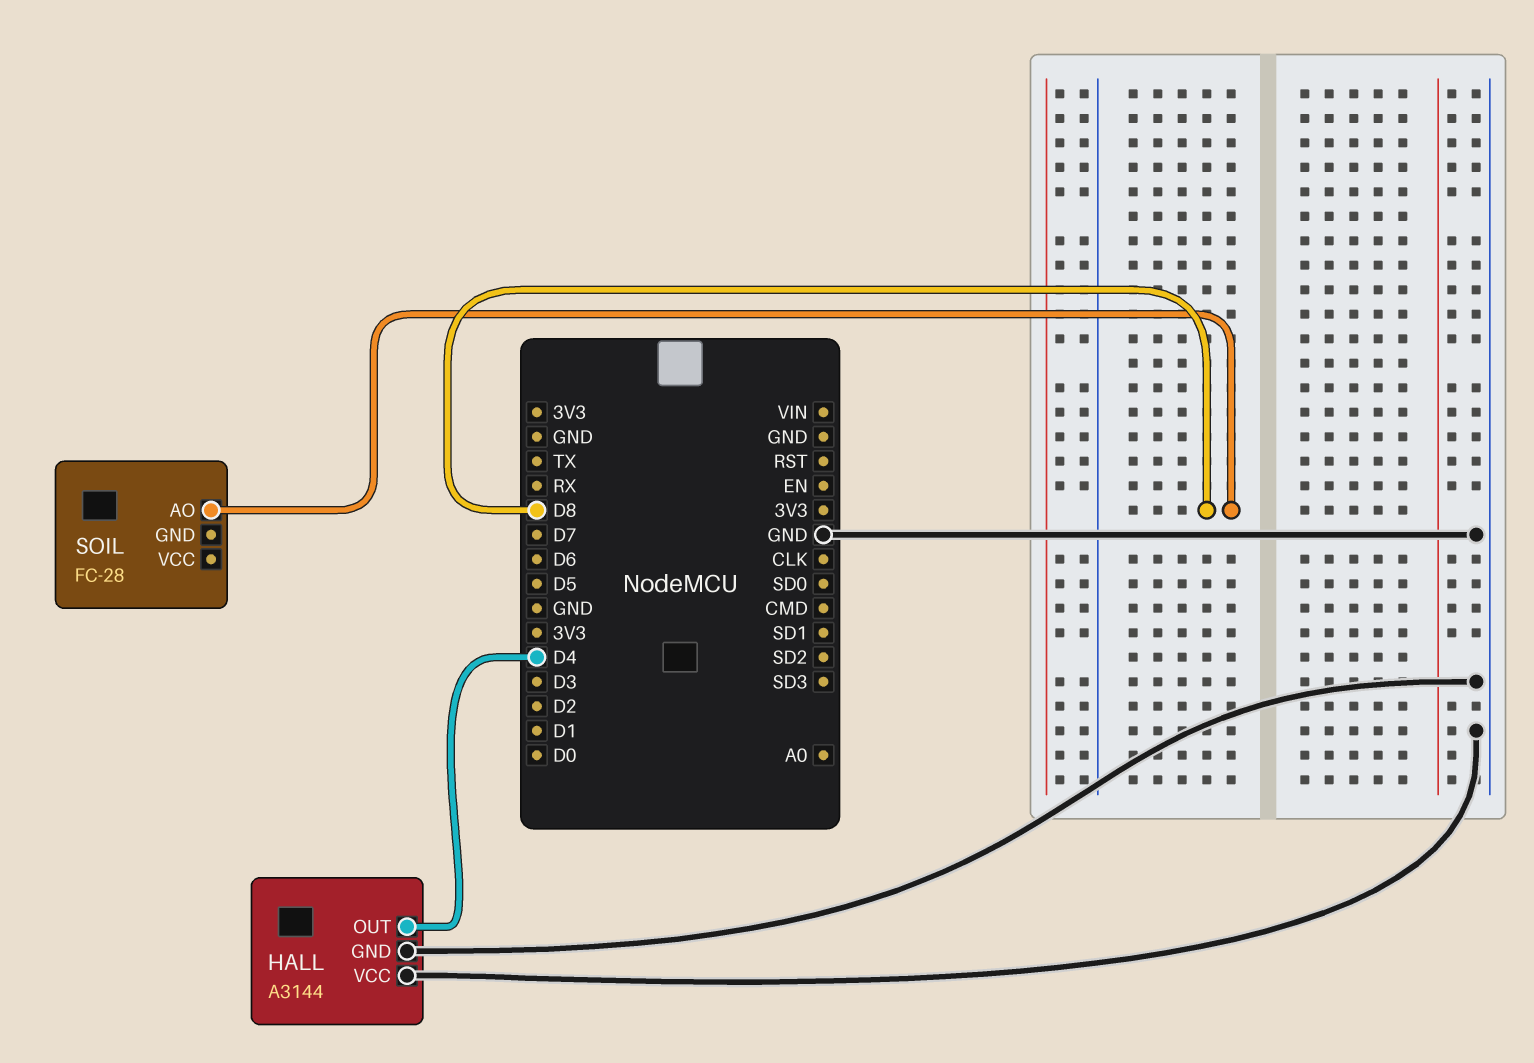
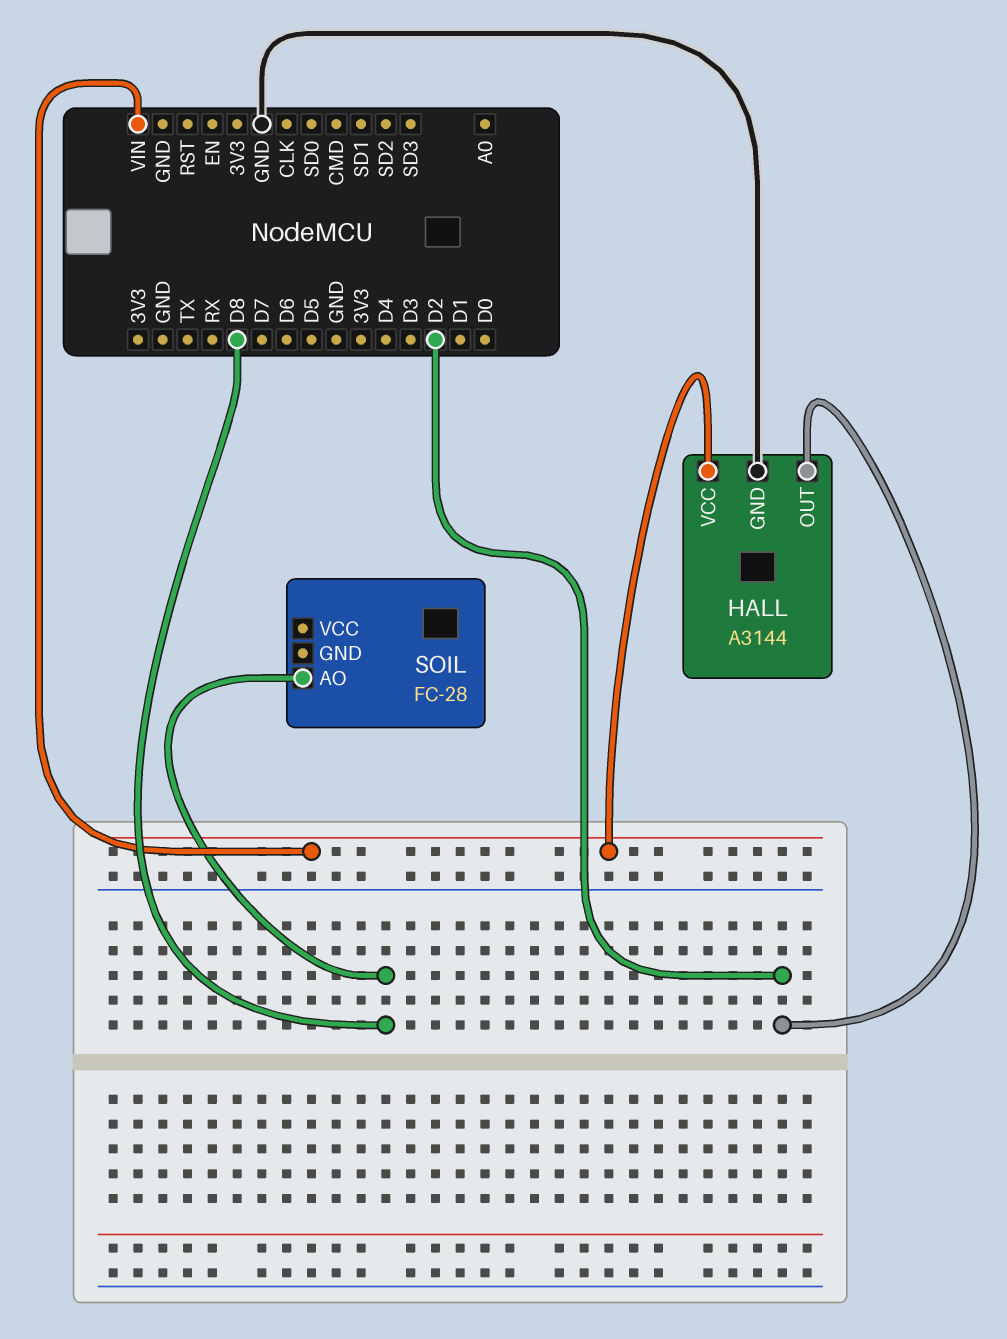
HALL pin OUT: D4 -> D2
HALL pin VCC: GND -> VIN

